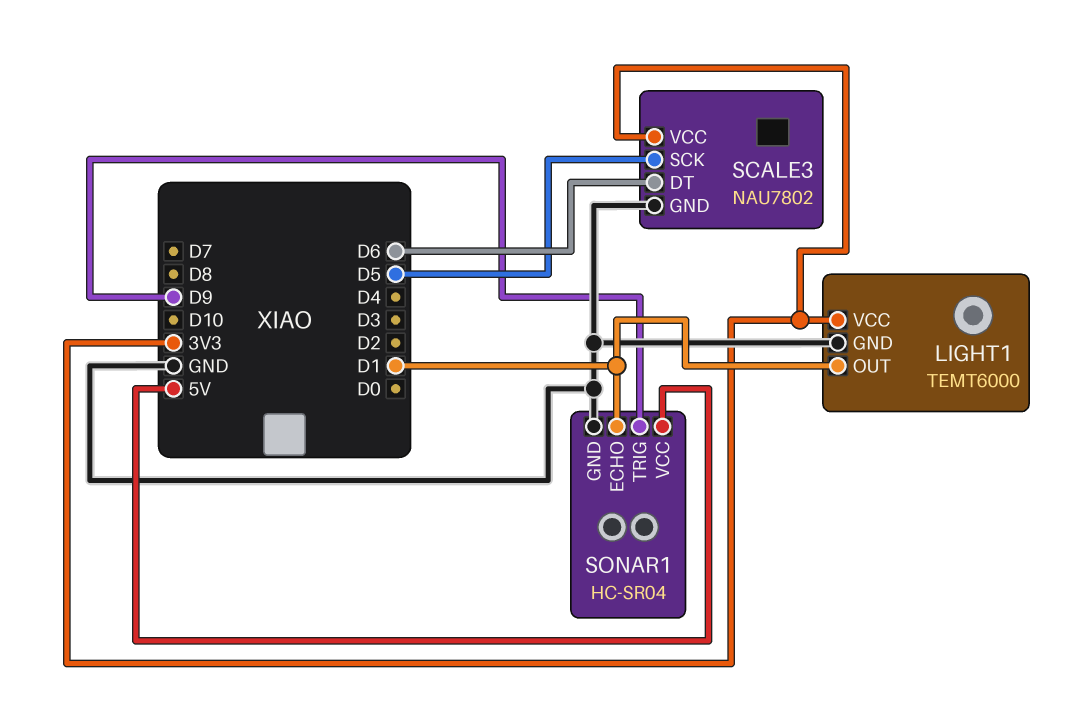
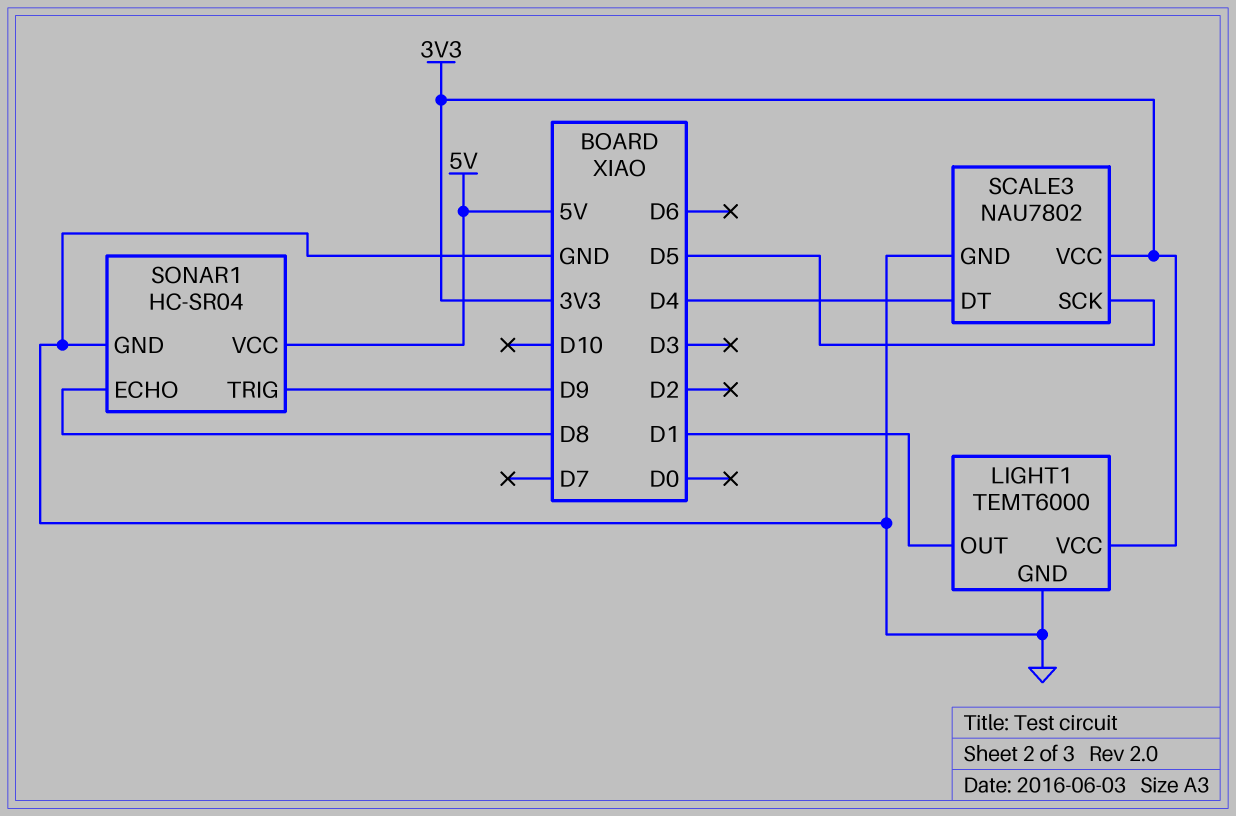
SCALE3 pin DT: D6 -> D4
SONAR1 pin ECHO: D1 -> D8

